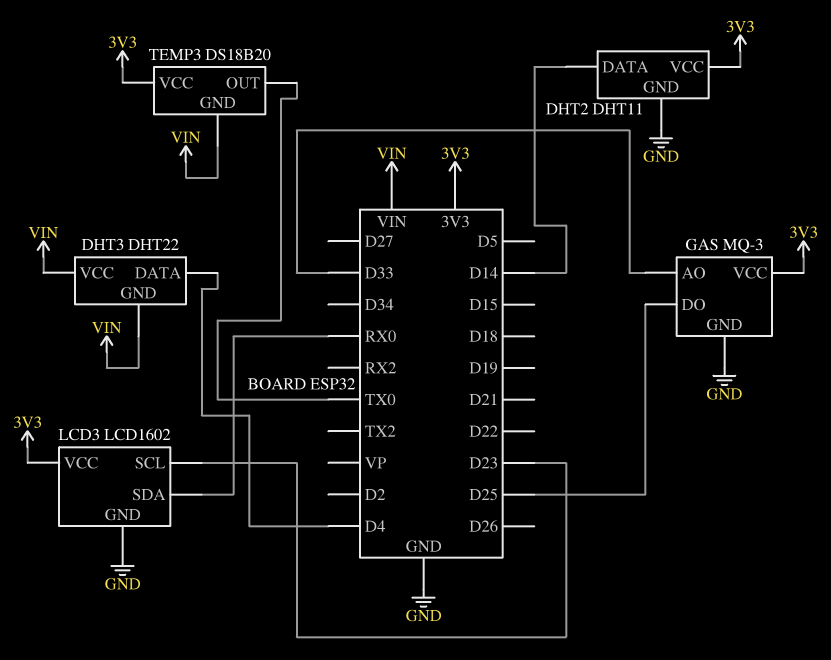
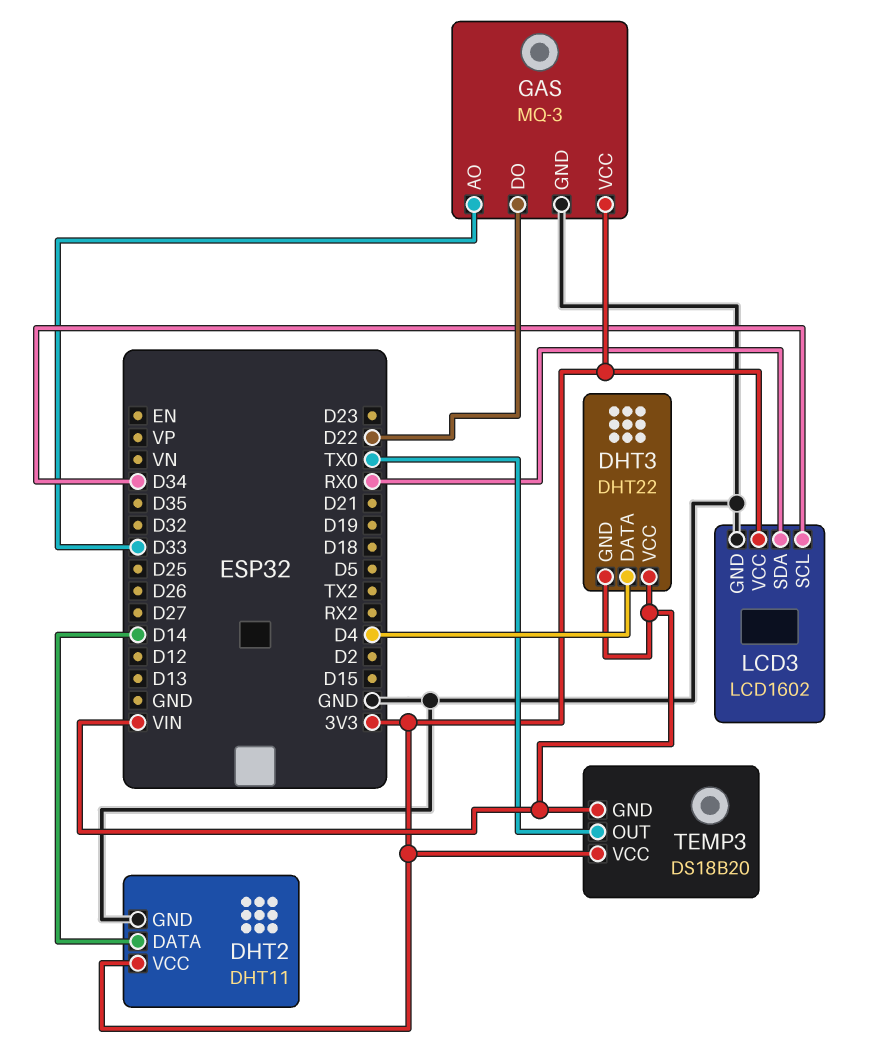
GAS pin DO: D25 -> D22
LCD3 pin SCL: D23 -> D34

